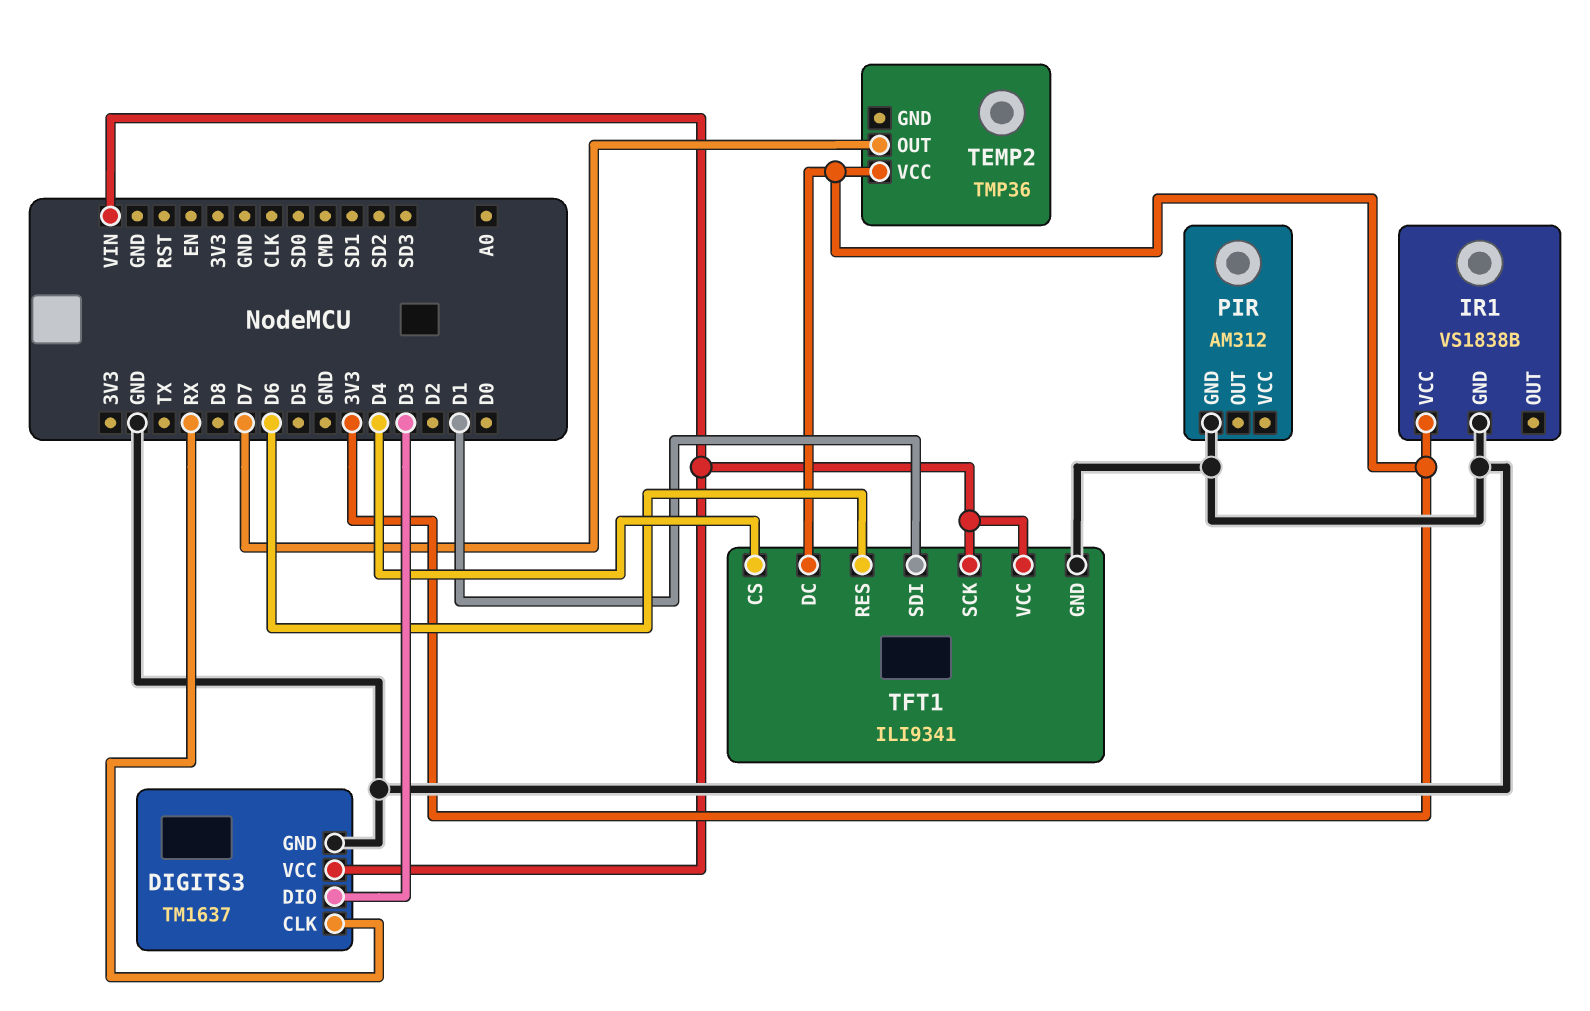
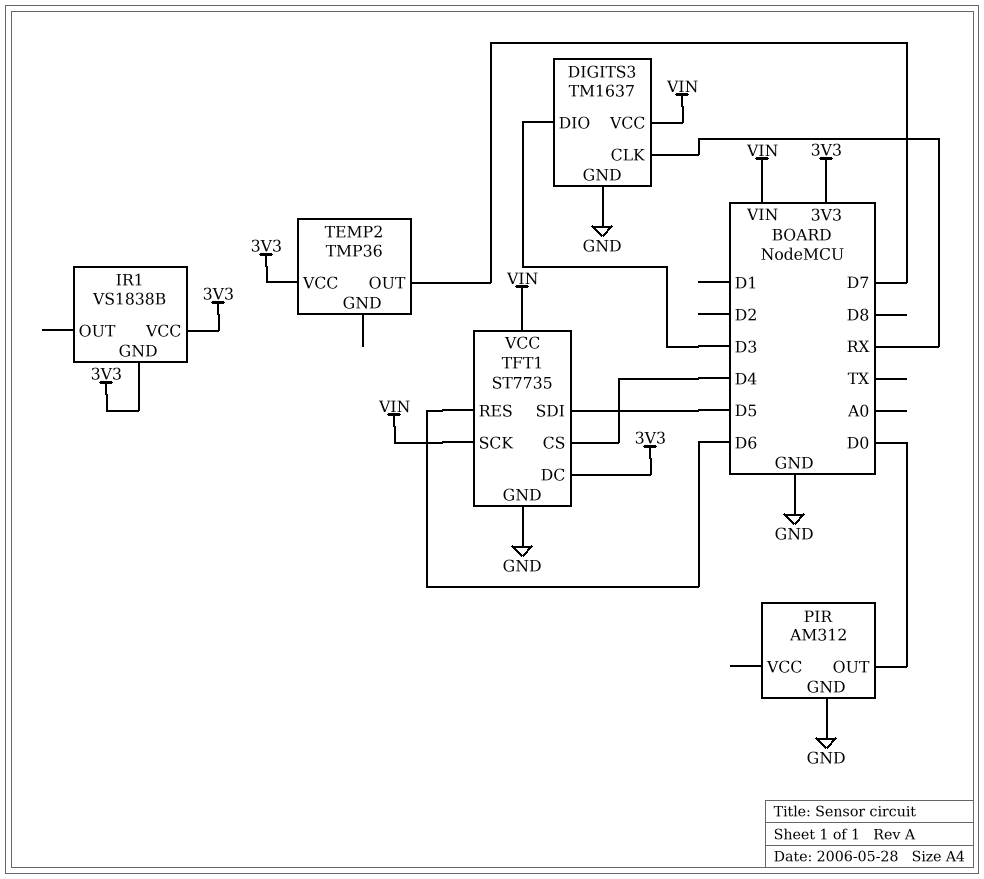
IR1 pin GND: GND -> 3V3
PIR pin OUT: none -> D0
TFT1: ILI9341 -> ST7735
TFT1 pin SDI: D1 -> D5

